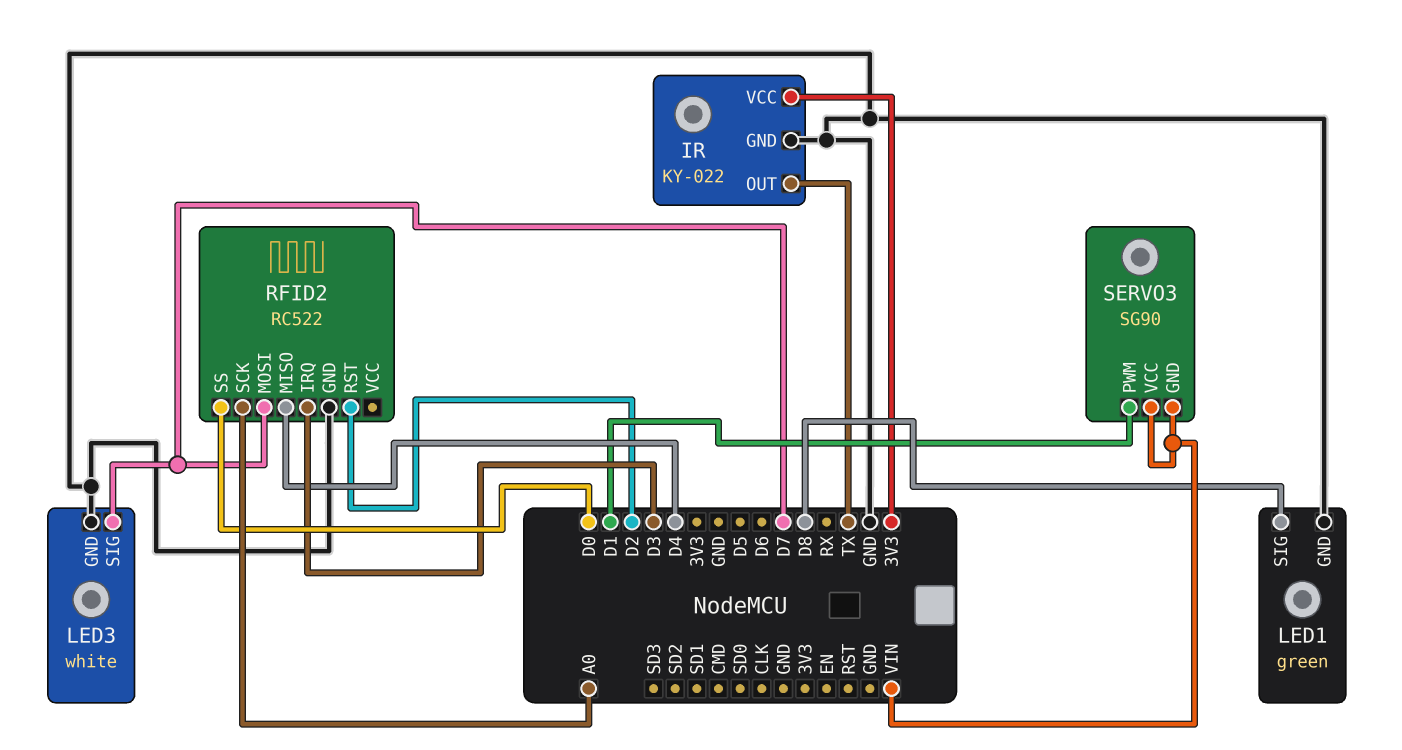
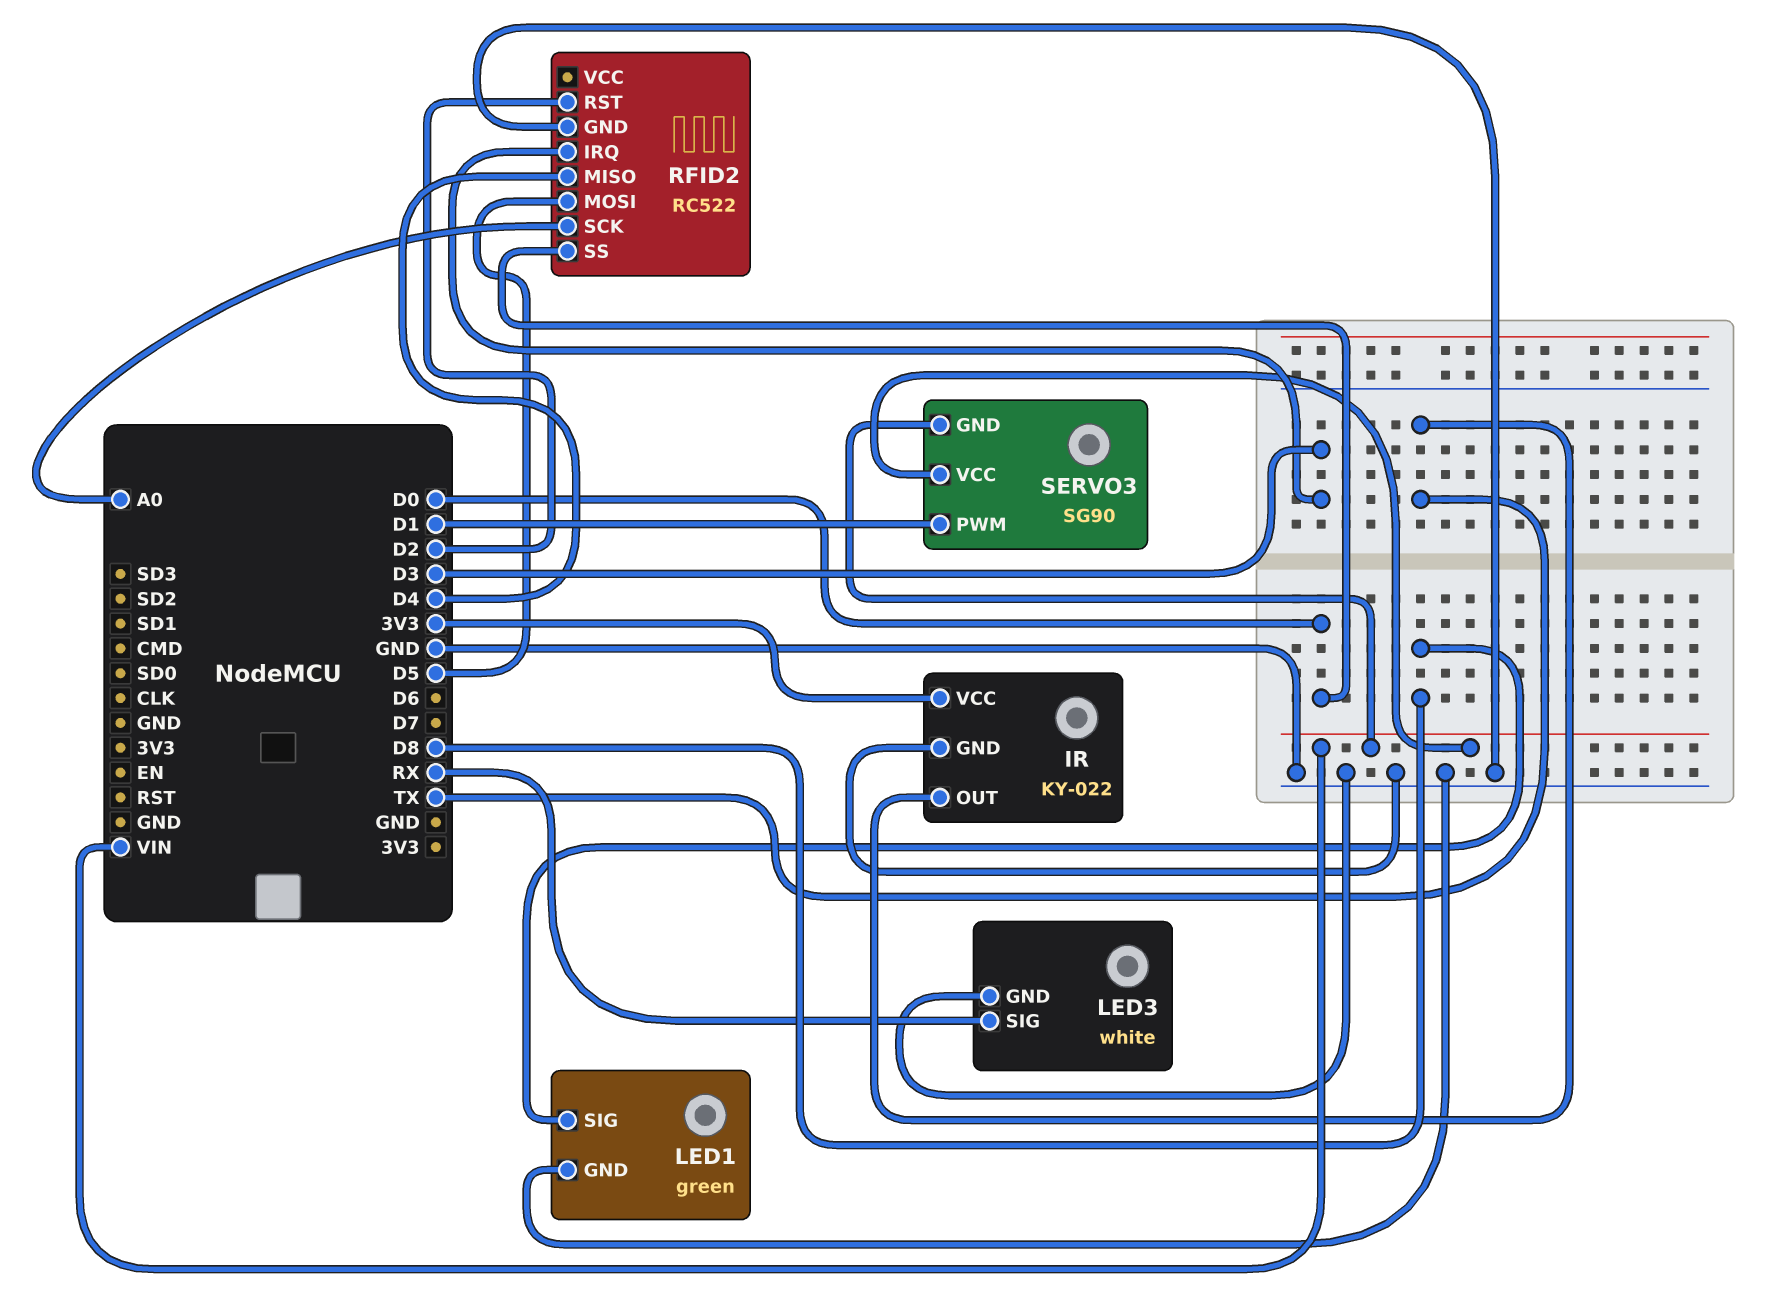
LED3 pin SIG: D7 -> RX
RFID2 pin MOSI: D7 -> D5

